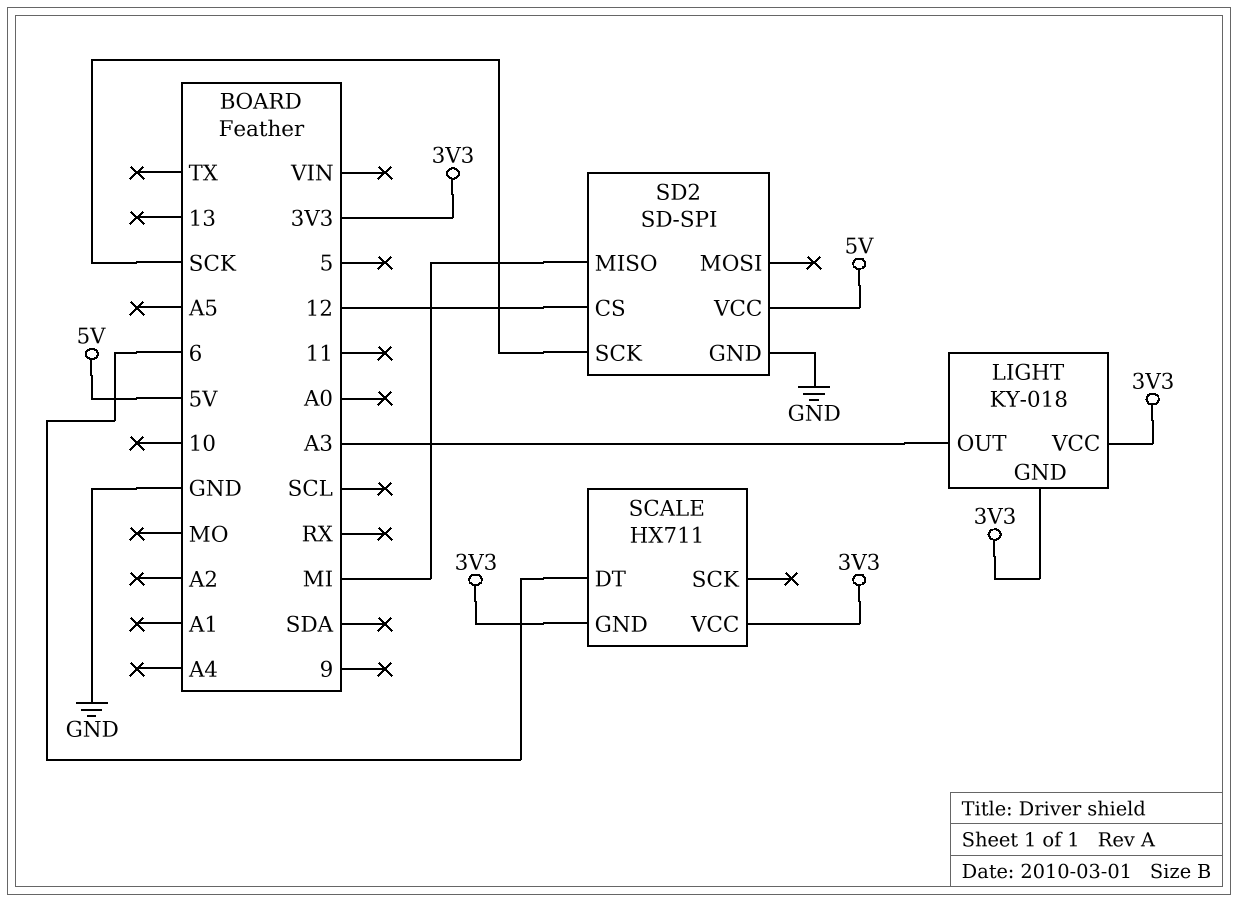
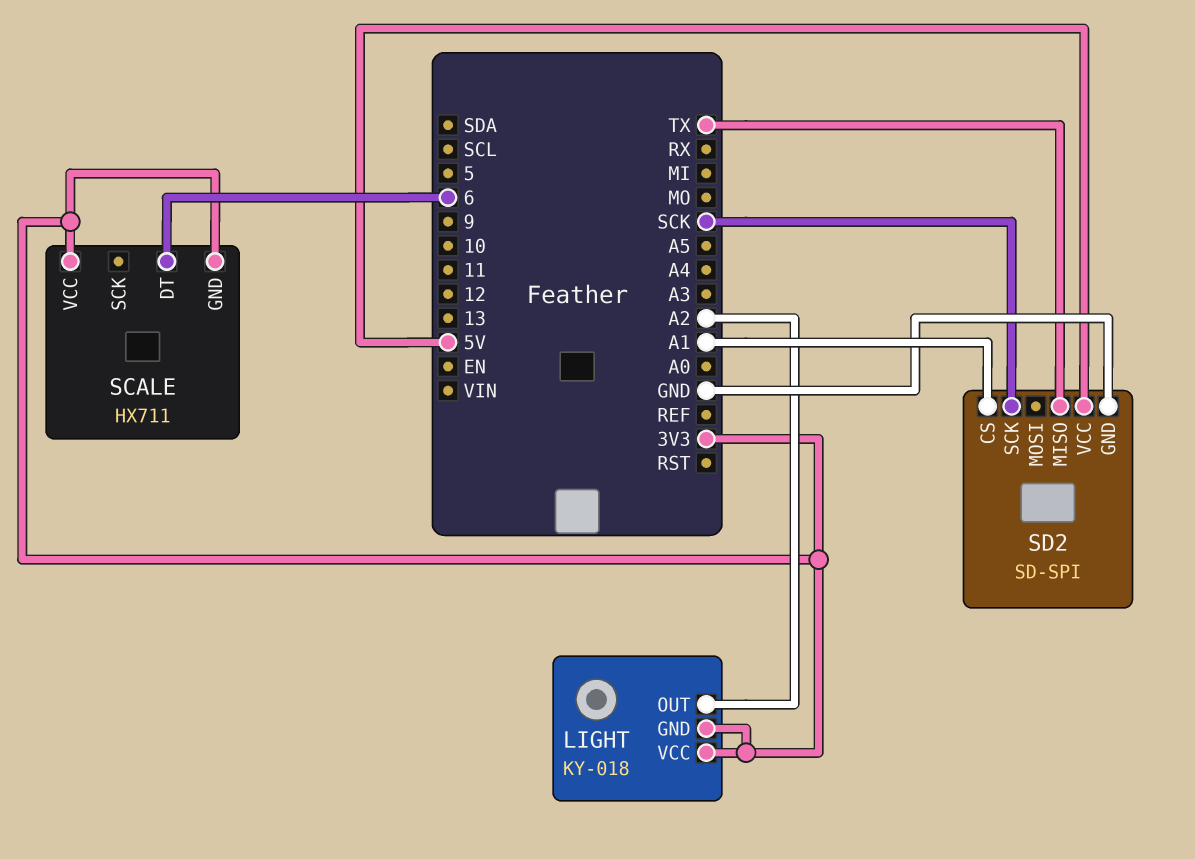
LIGHT pin OUT: A3 -> A2
SD2 pin CS: 12 -> A1
SD2 pin MISO: MI -> TX

